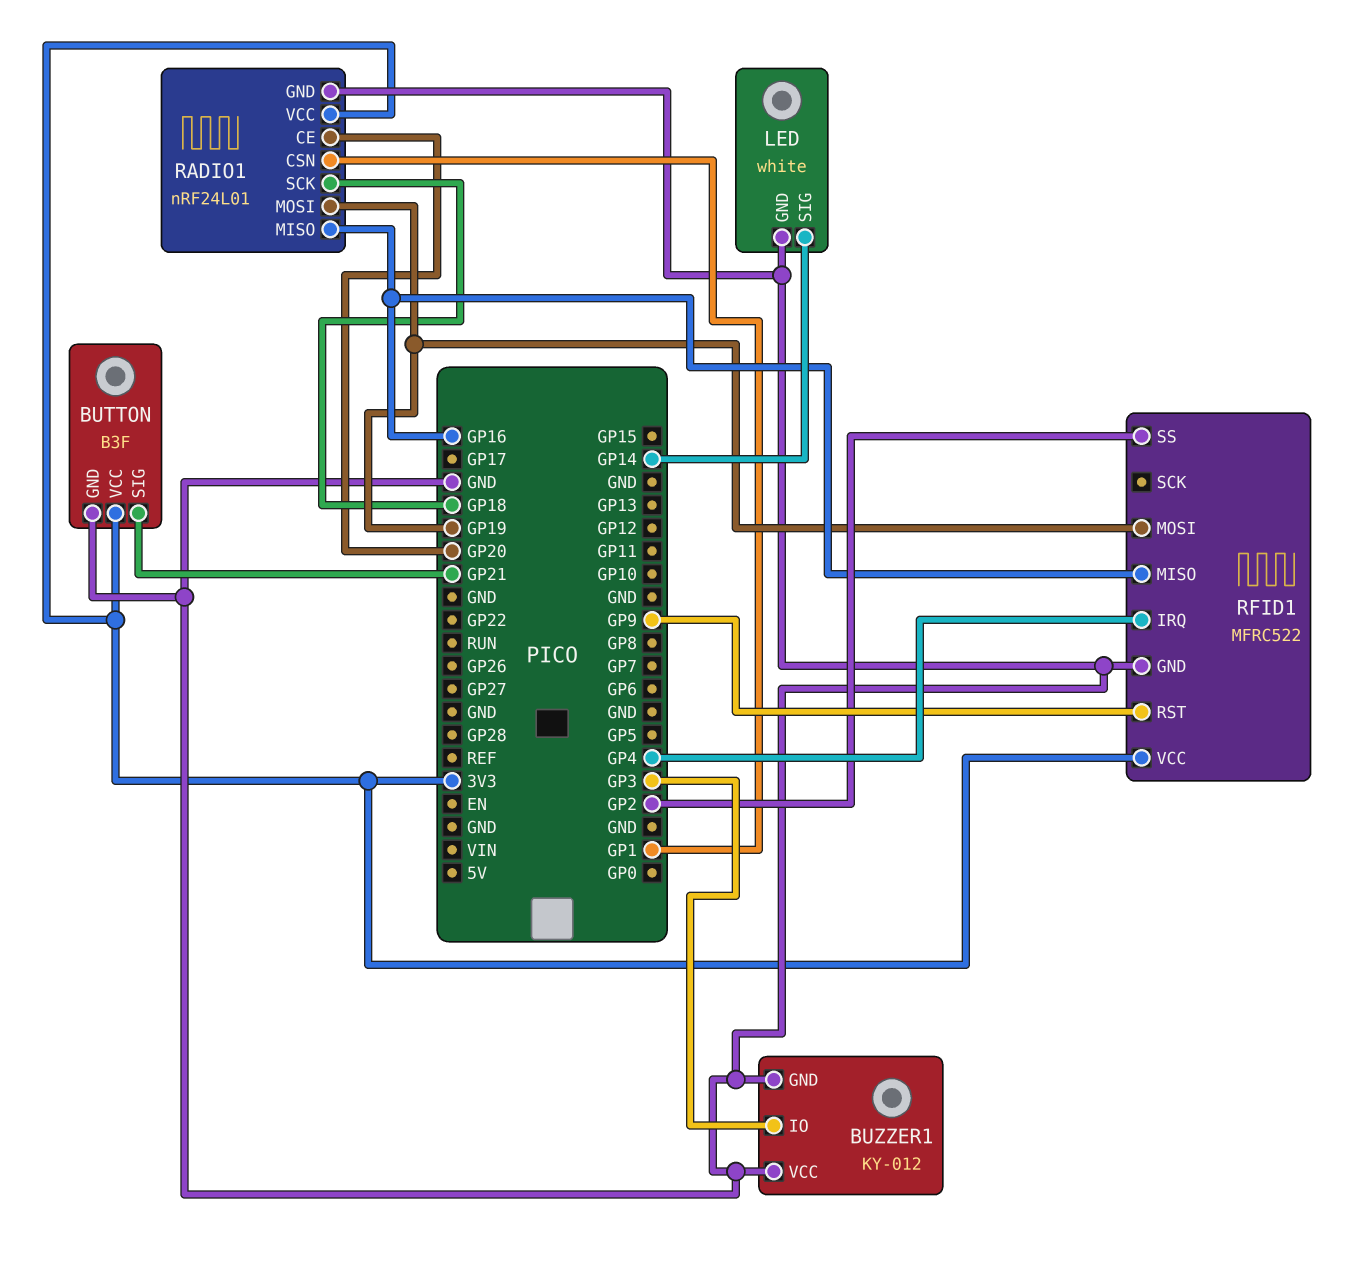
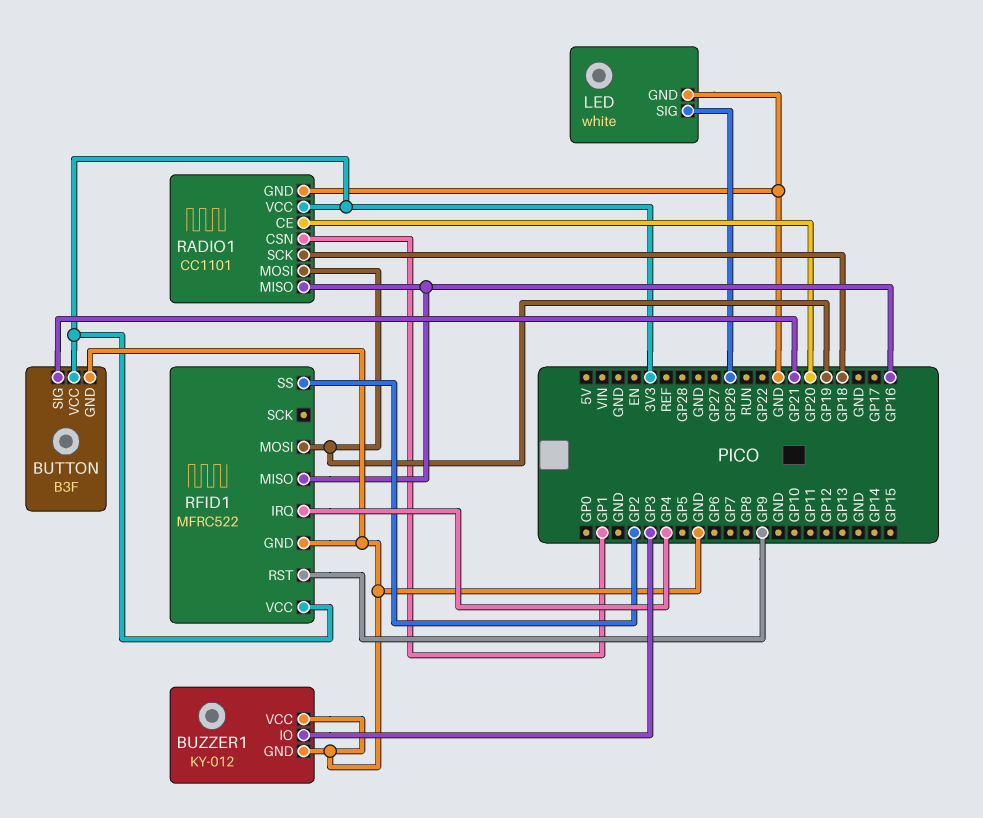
LED pin SIG: GP14 -> GP26
RADIO1: nRF24L01 -> CC1101

